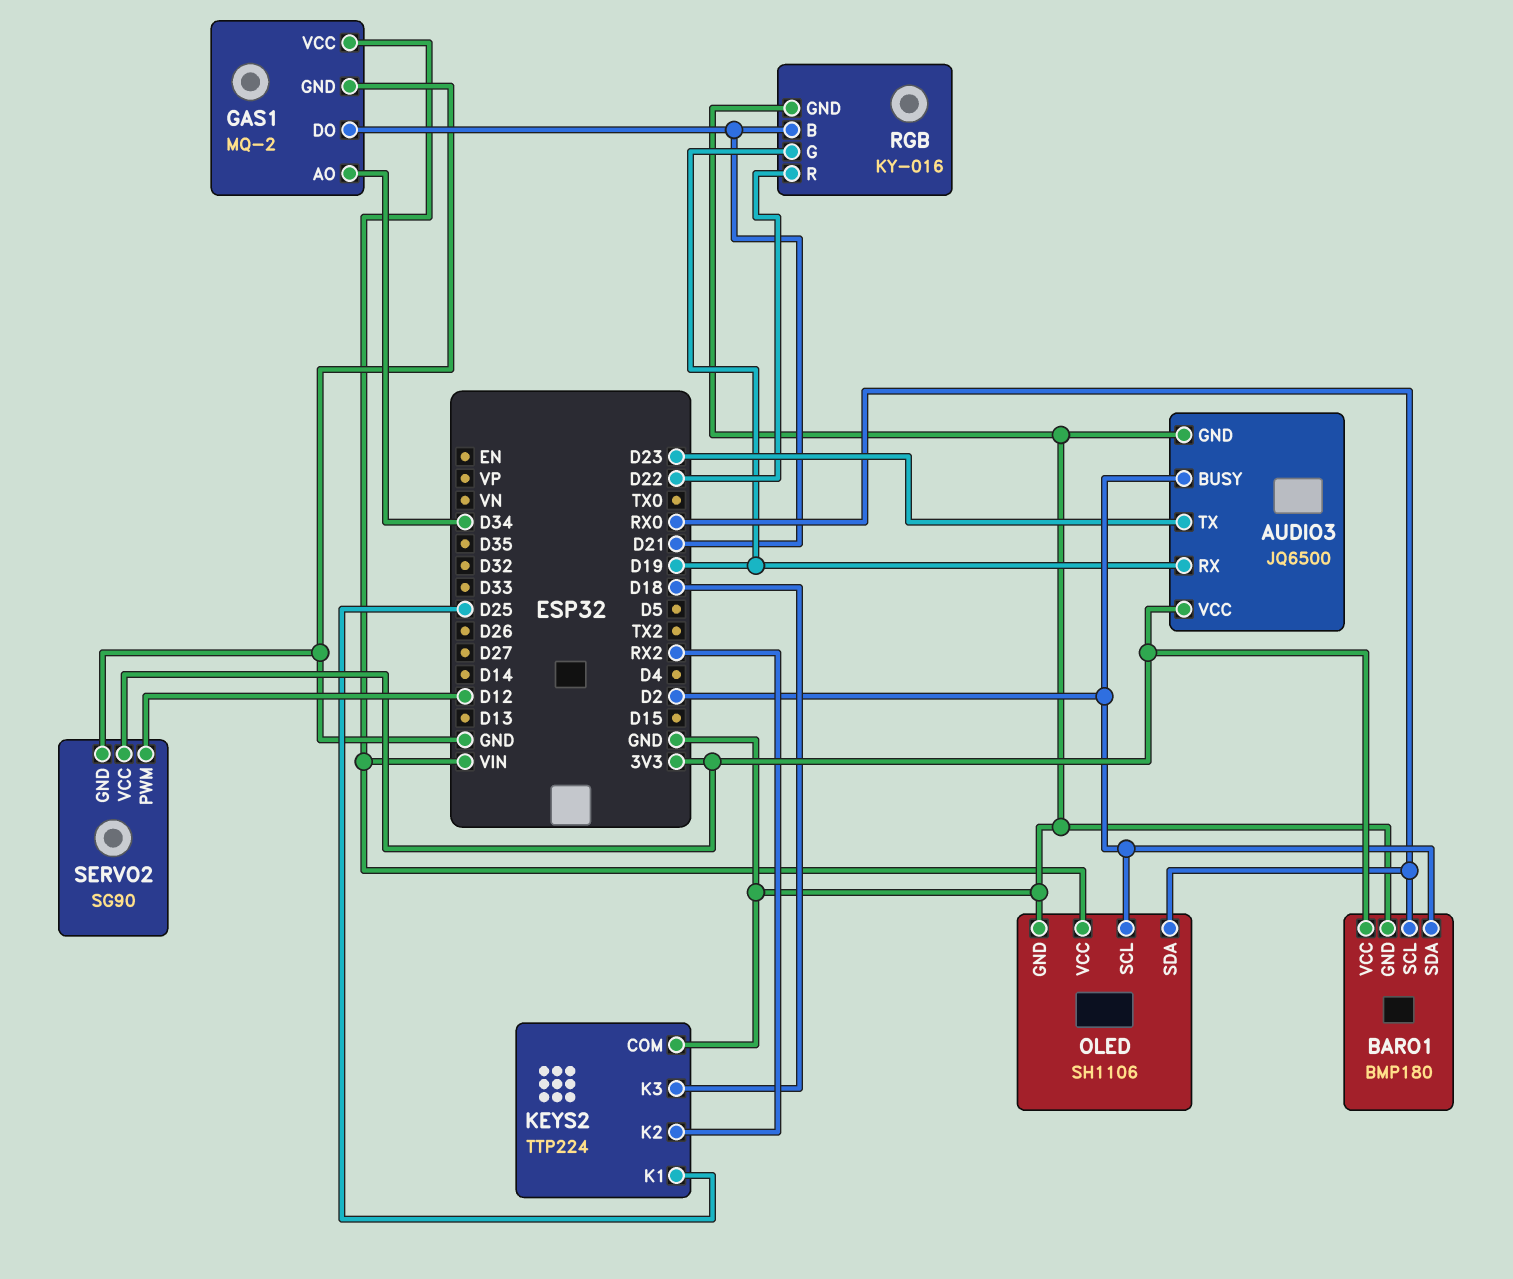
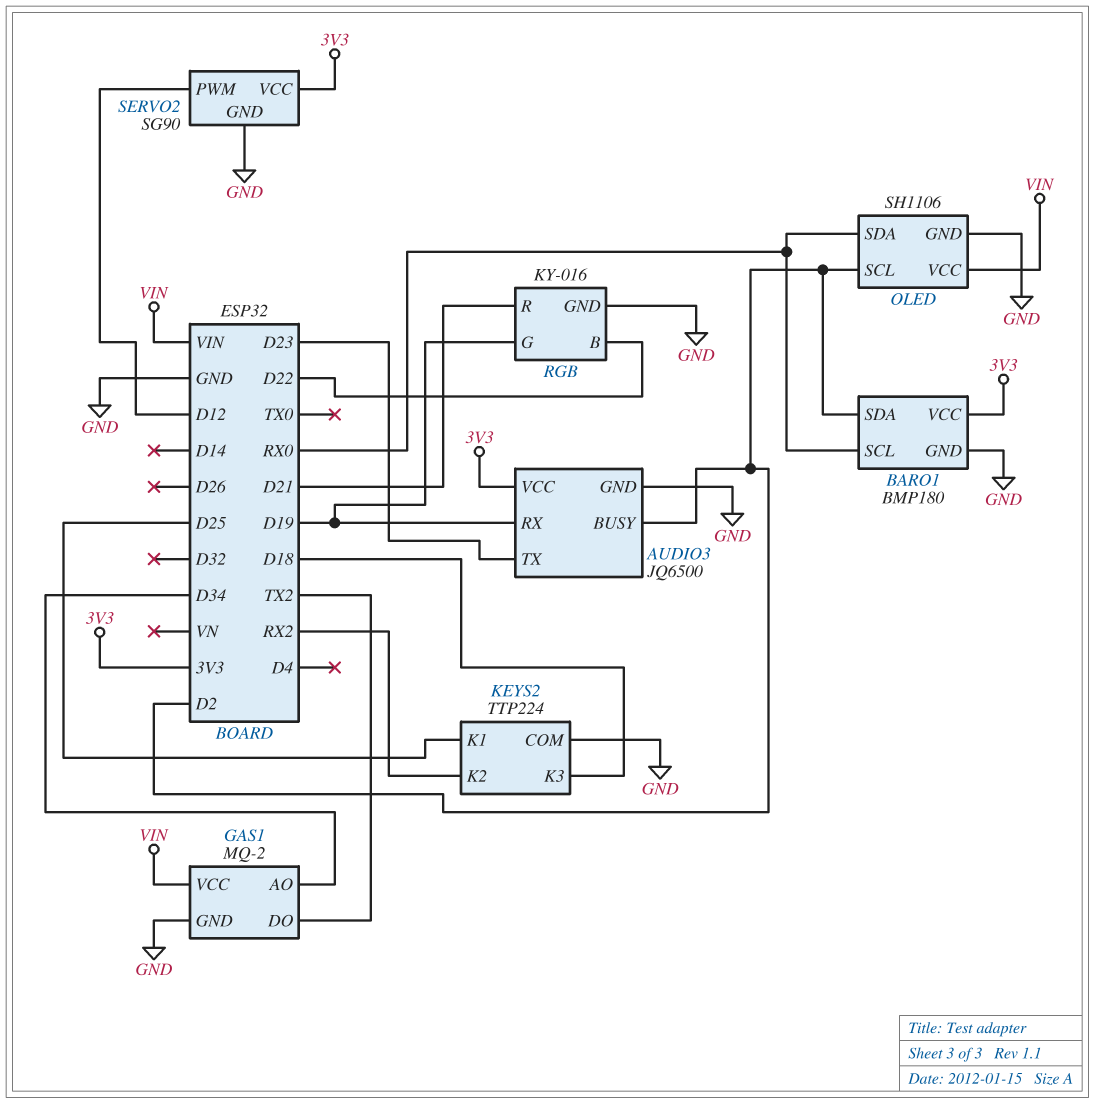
GAS1 pin DO: D21 -> TX2
RGB pin B: D21 -> D22
RGB pin R: D22 -> D21

